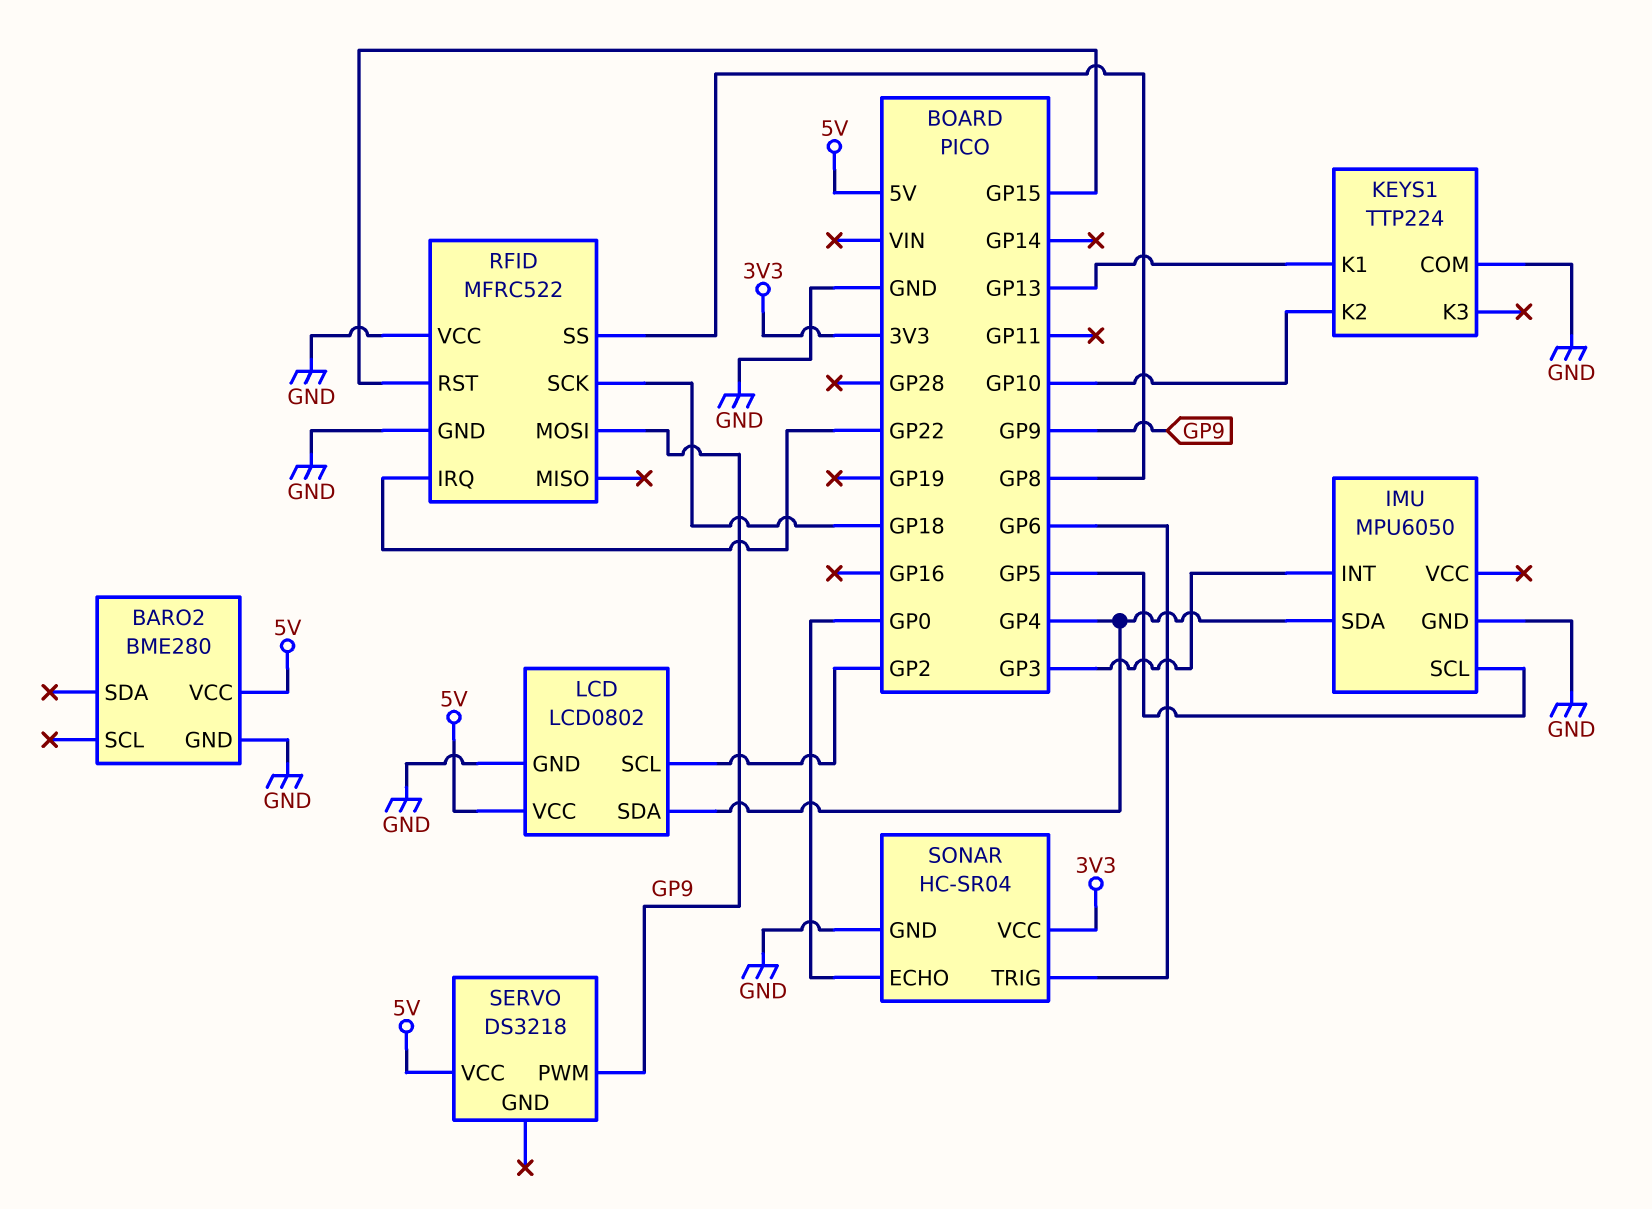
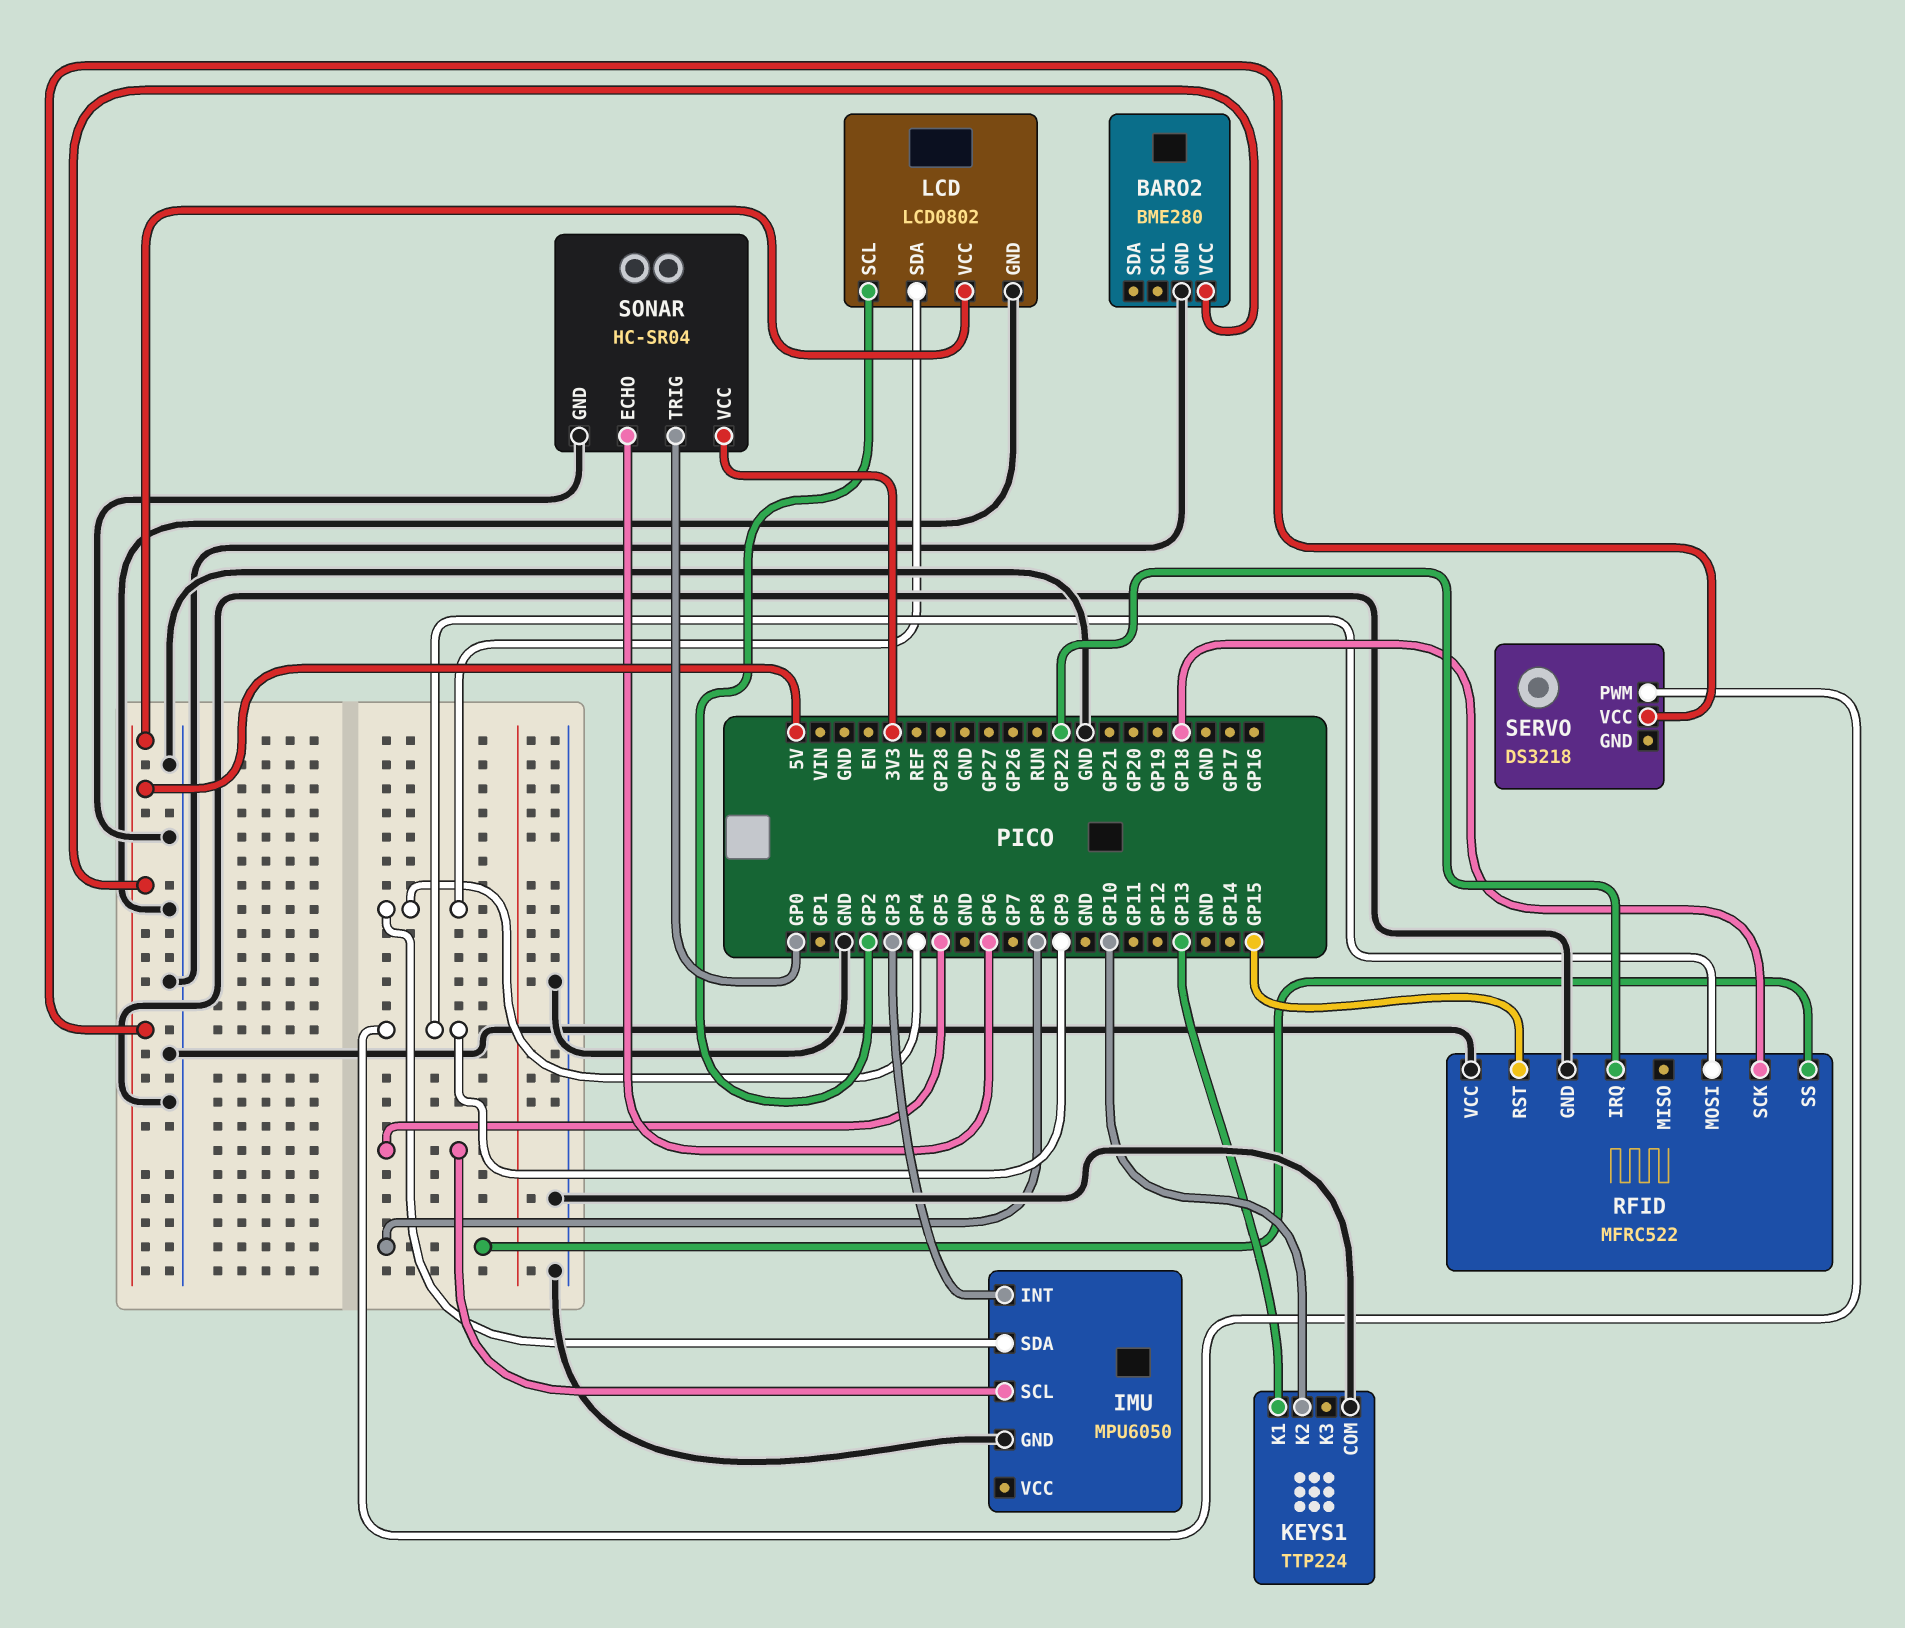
SONAR pin ECHO: GP0 -> GP6
SONAR pin TRIG: GP6 -> GP0

